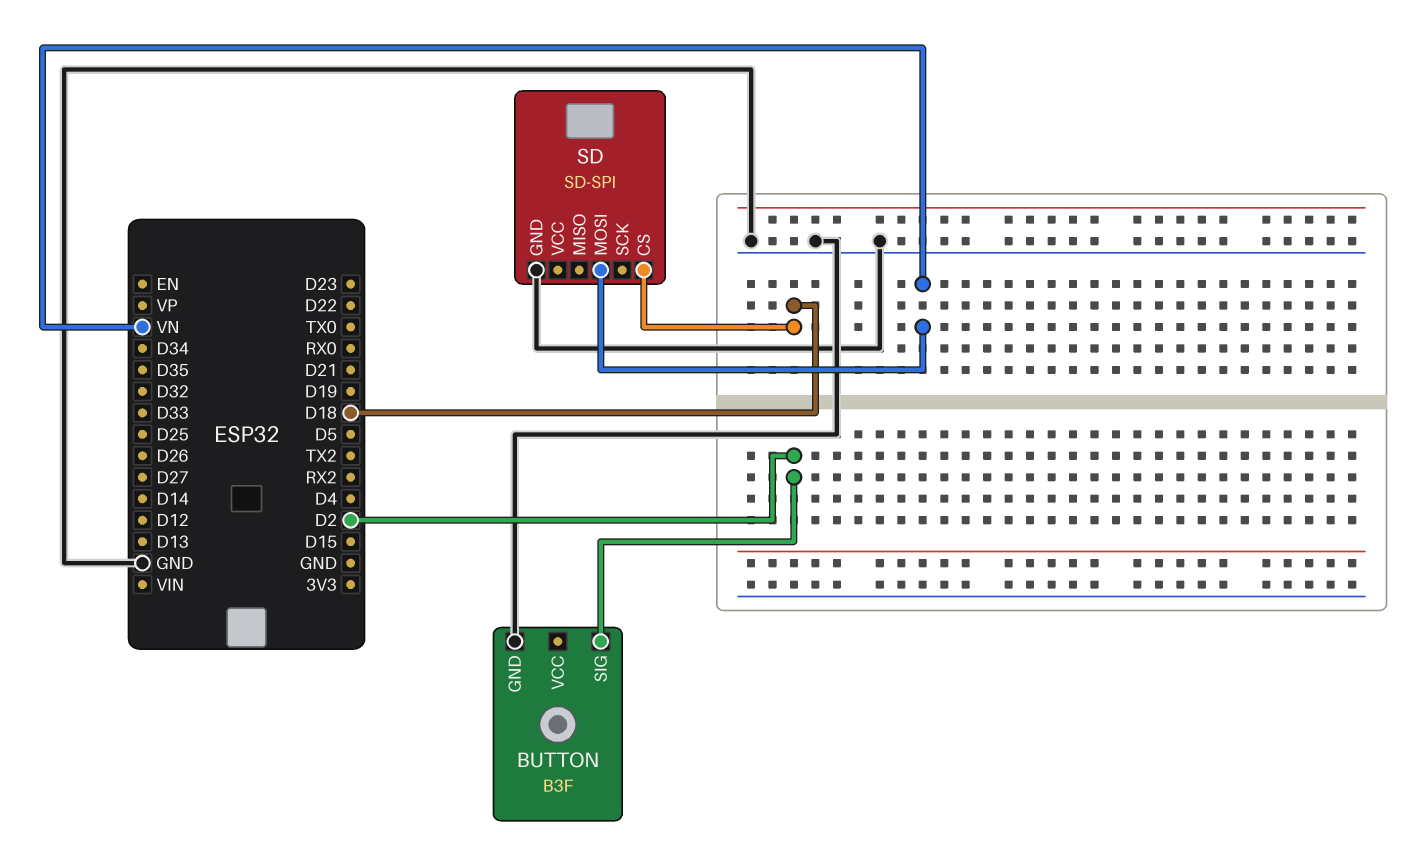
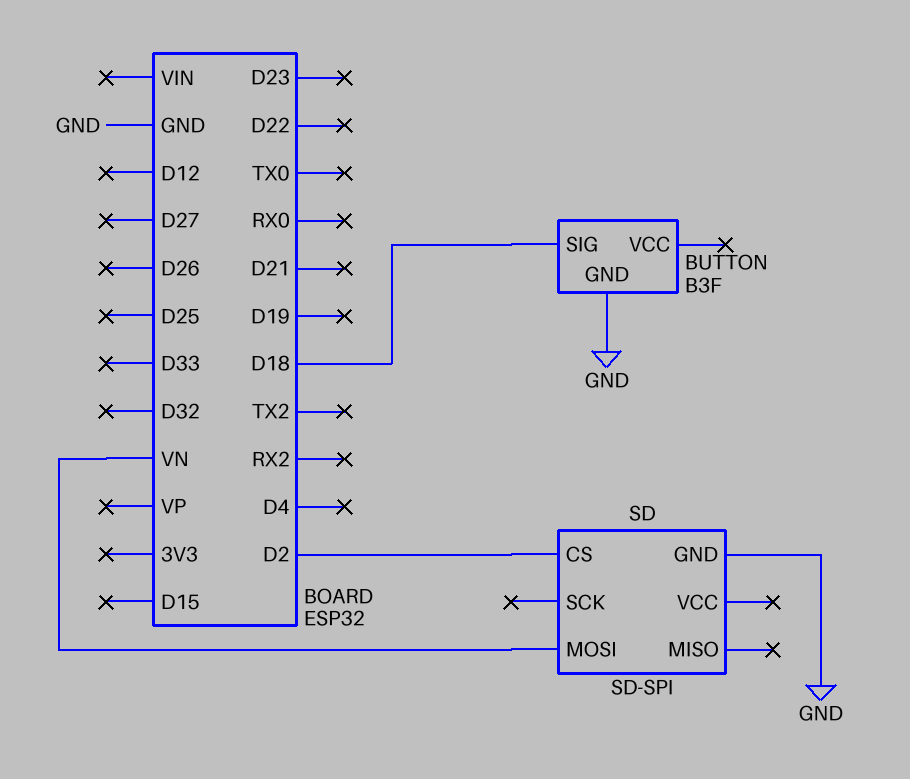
BUTTON pin SIG: D2 -> D18
SD pin CS: D18 -> D2

